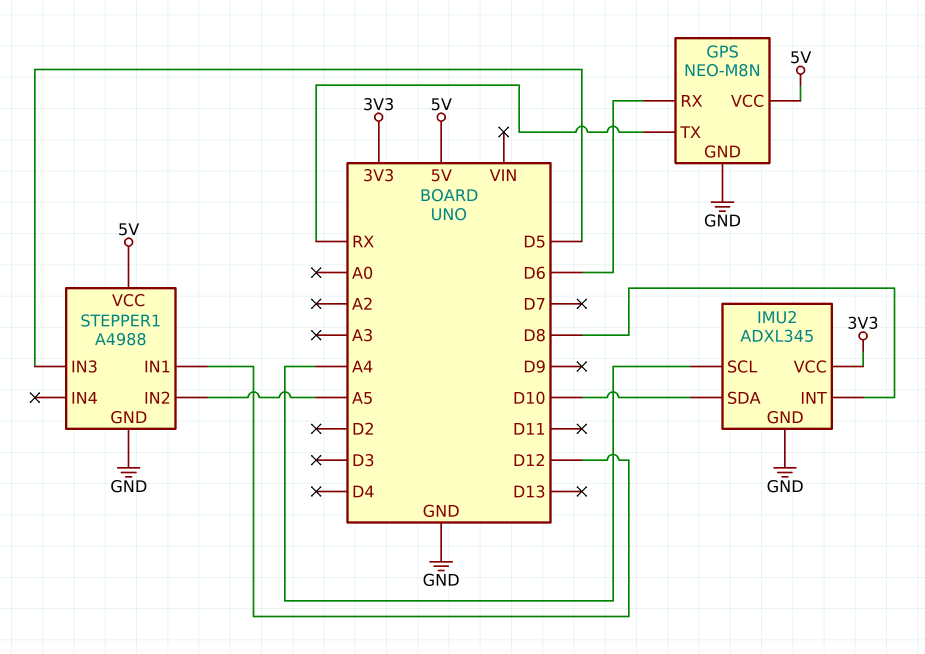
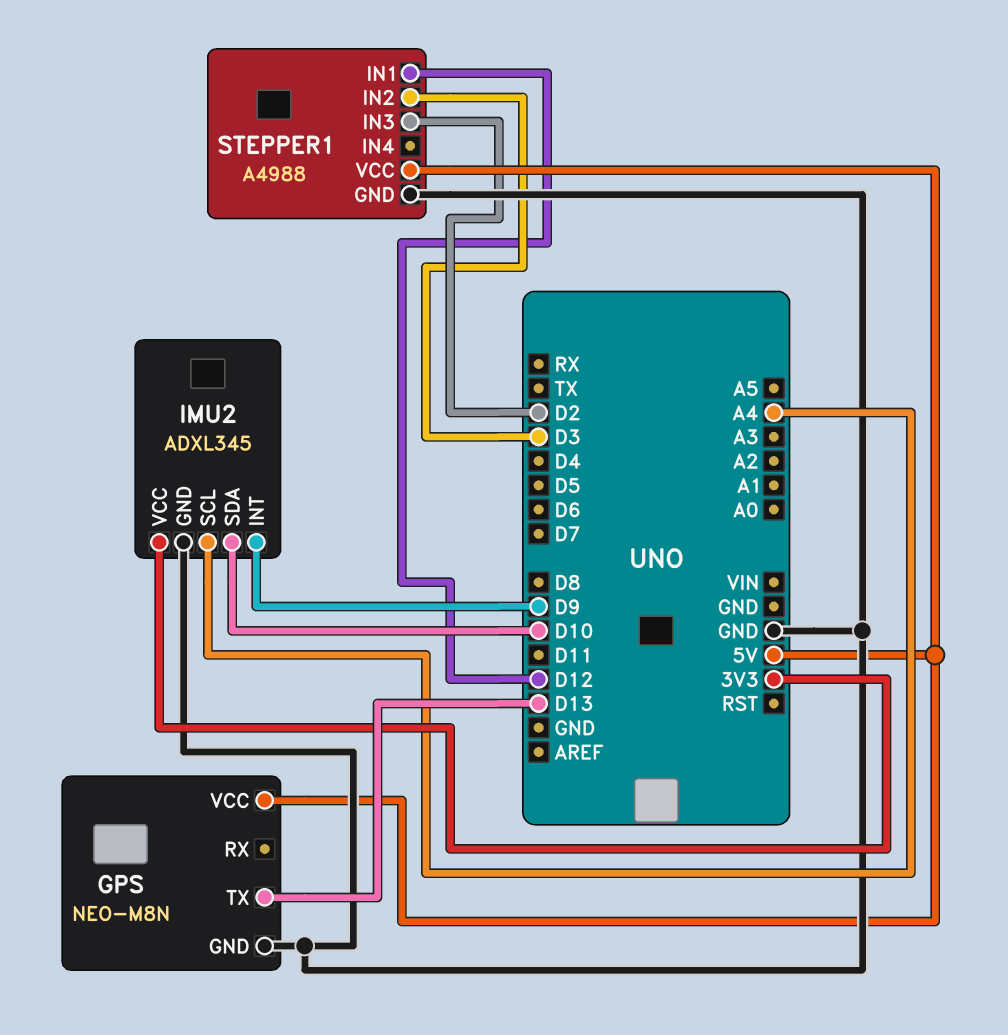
GPS pin RX: D6 -> none
GPS pin TX: RX -> D13
IMU2 pin INT: D8 -> D9
STEPPER1 pin IN2: A5 -> D3
STEPPER1 pin IN3: D5 -> D2

